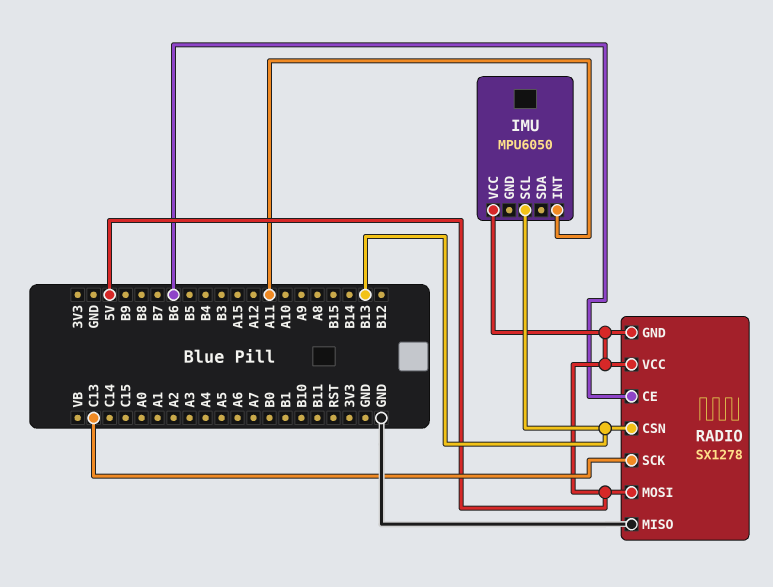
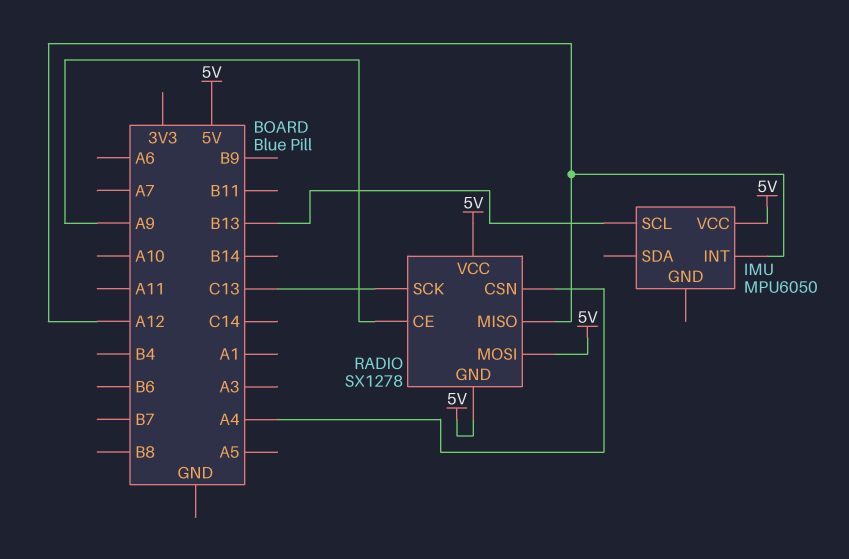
IMU pin INT: A11 -> A12
RADIO pin CE: B6 -> A9
RADIO pin CSN: B13 -> A4
RADIO pin MISO: GND -> A12

